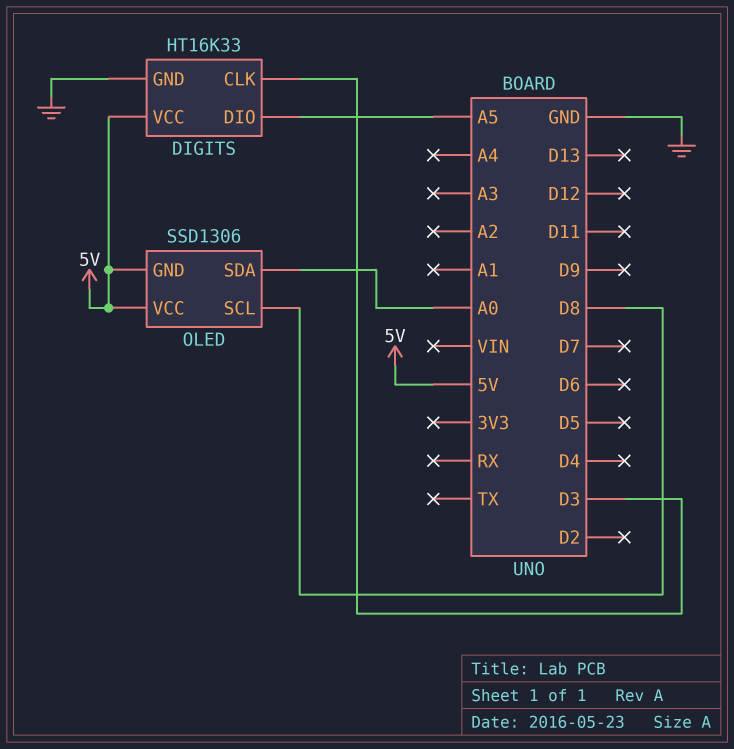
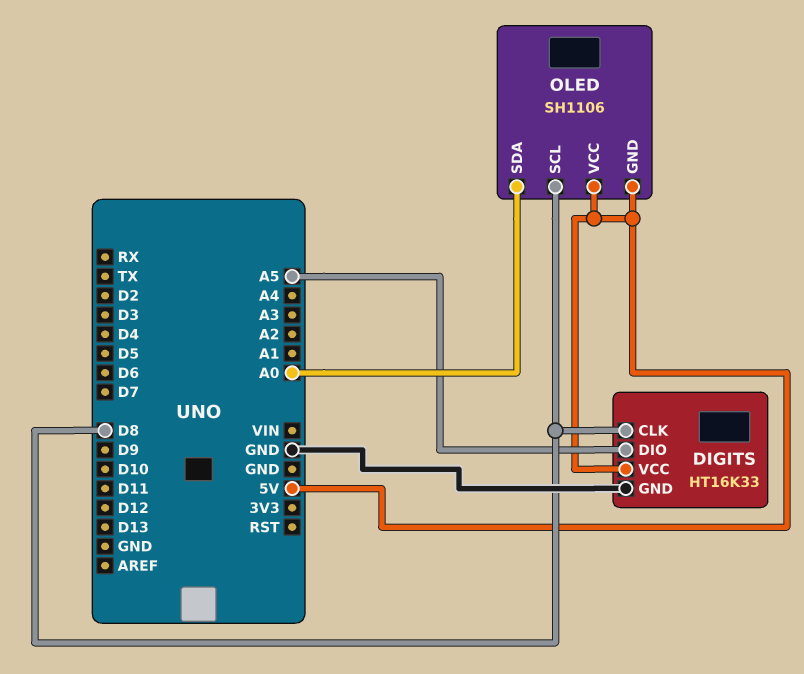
DIGITS pin CLK: D3 -> D8
OLED: SSD1306 -> SH1106

